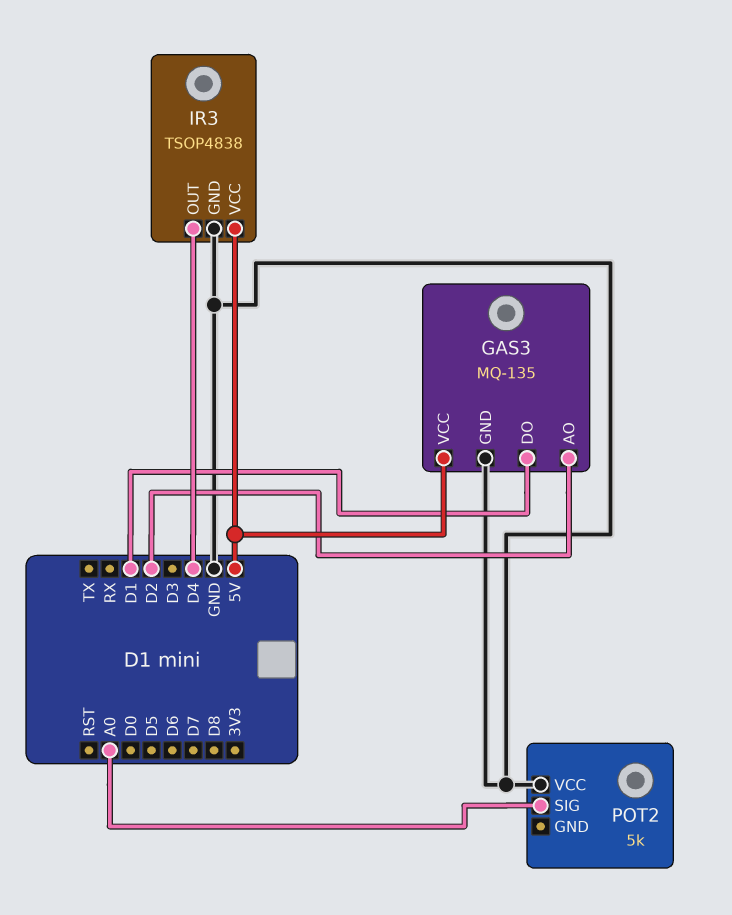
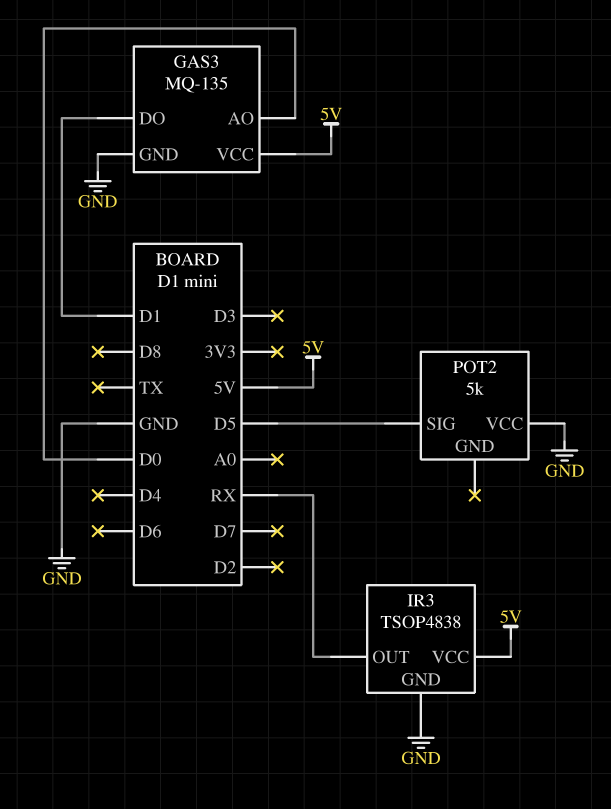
GAS3 pin AO: D2 -> D0
IR3 pin OUT: D4 -> RX
POT2 pin SIG: A0 -> D5

